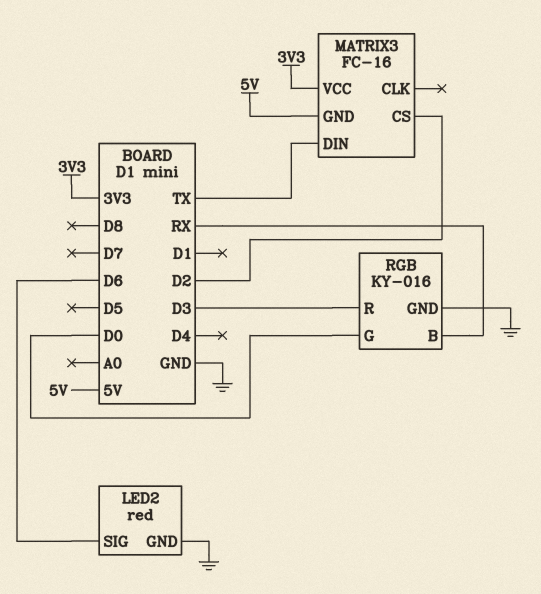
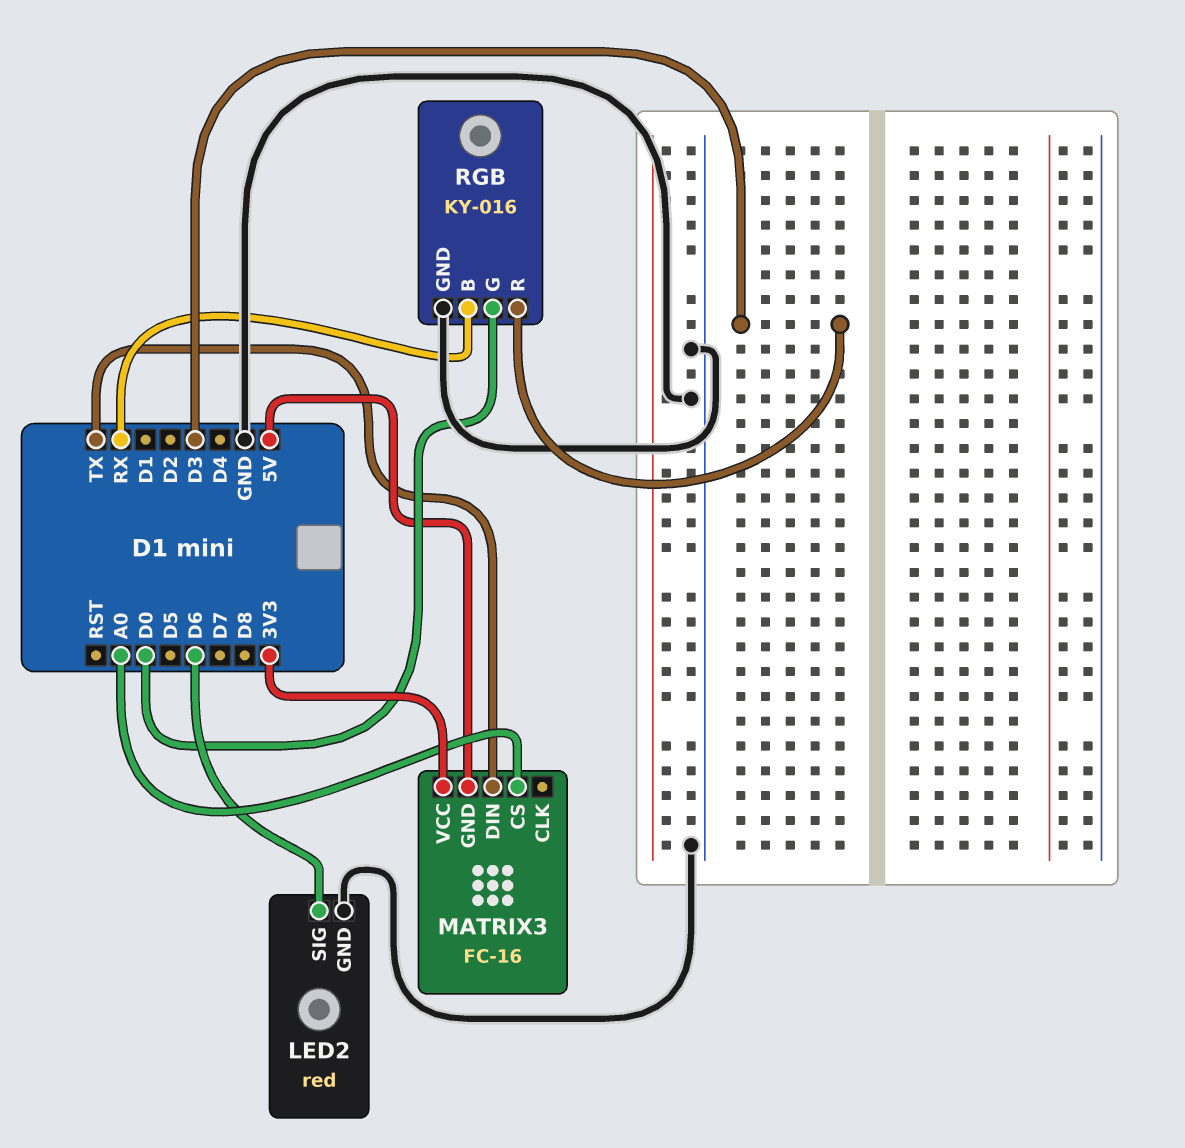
MATRIX3 pin CS: D2 -> A0

